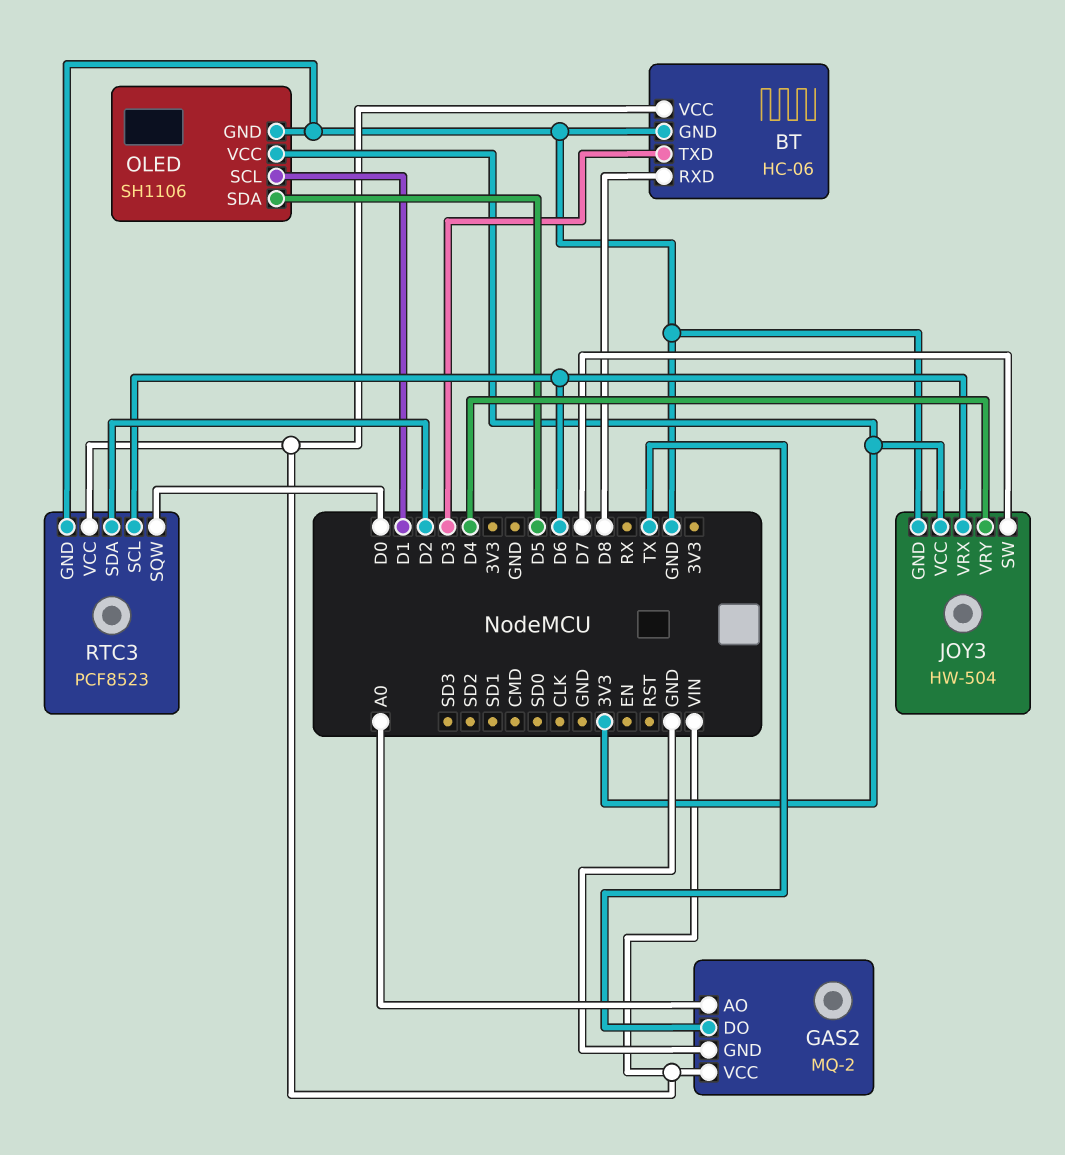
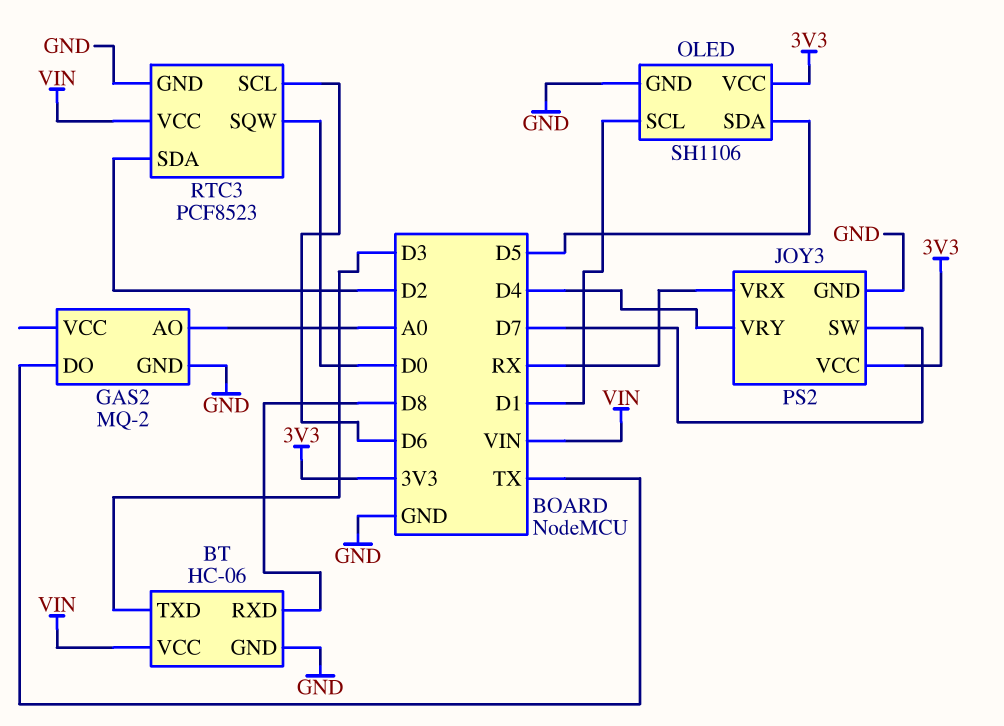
GAS2 pin VCC: VIN -> none
JOY3: HW-504 -> PS2
JOY3 pin VRX: D6 -> RX

